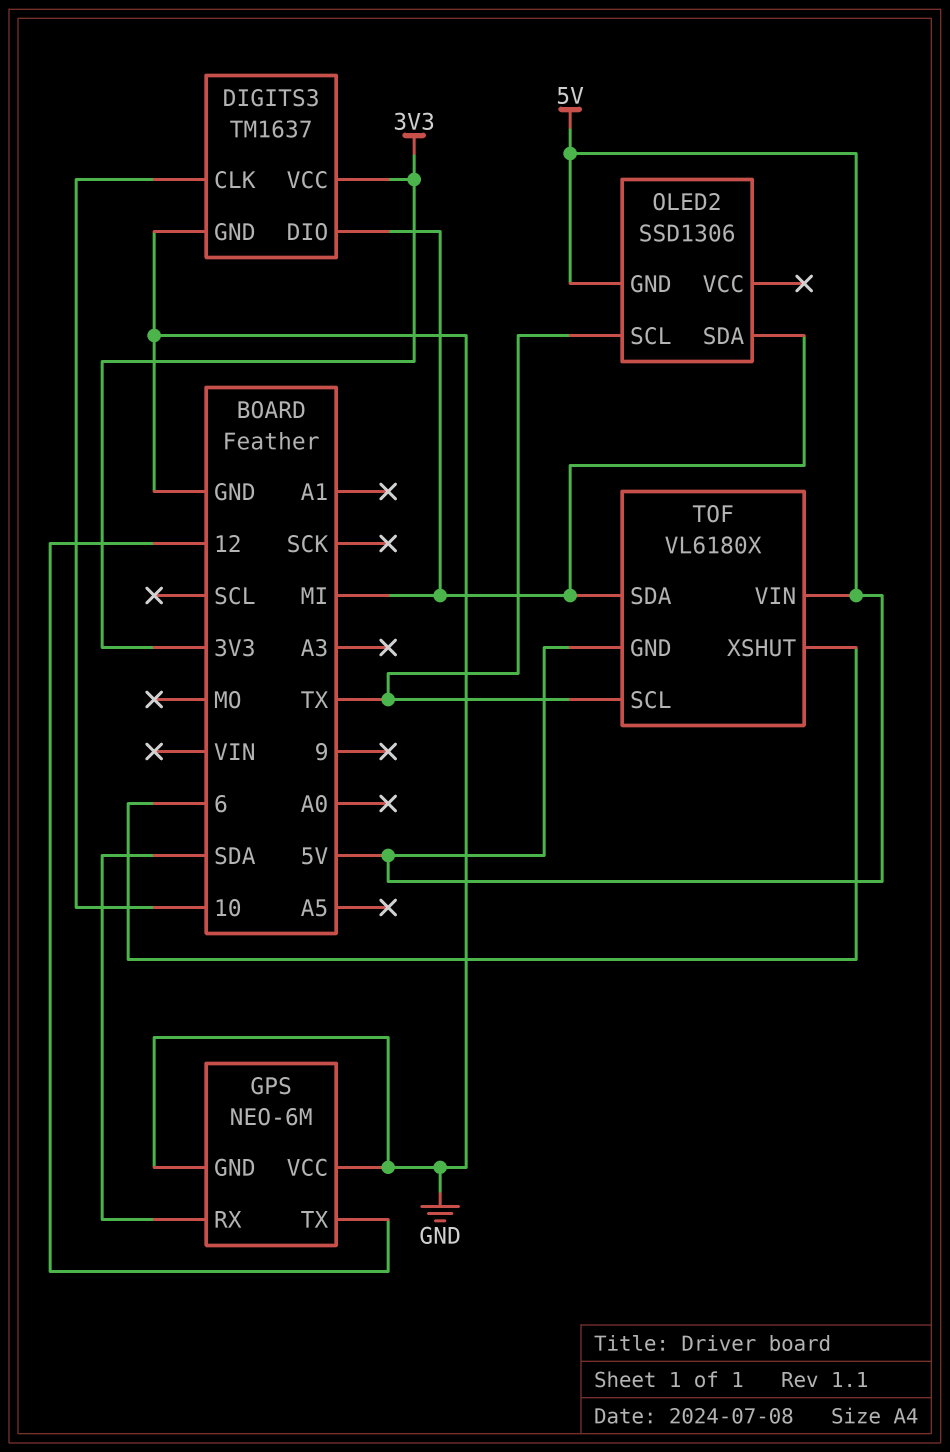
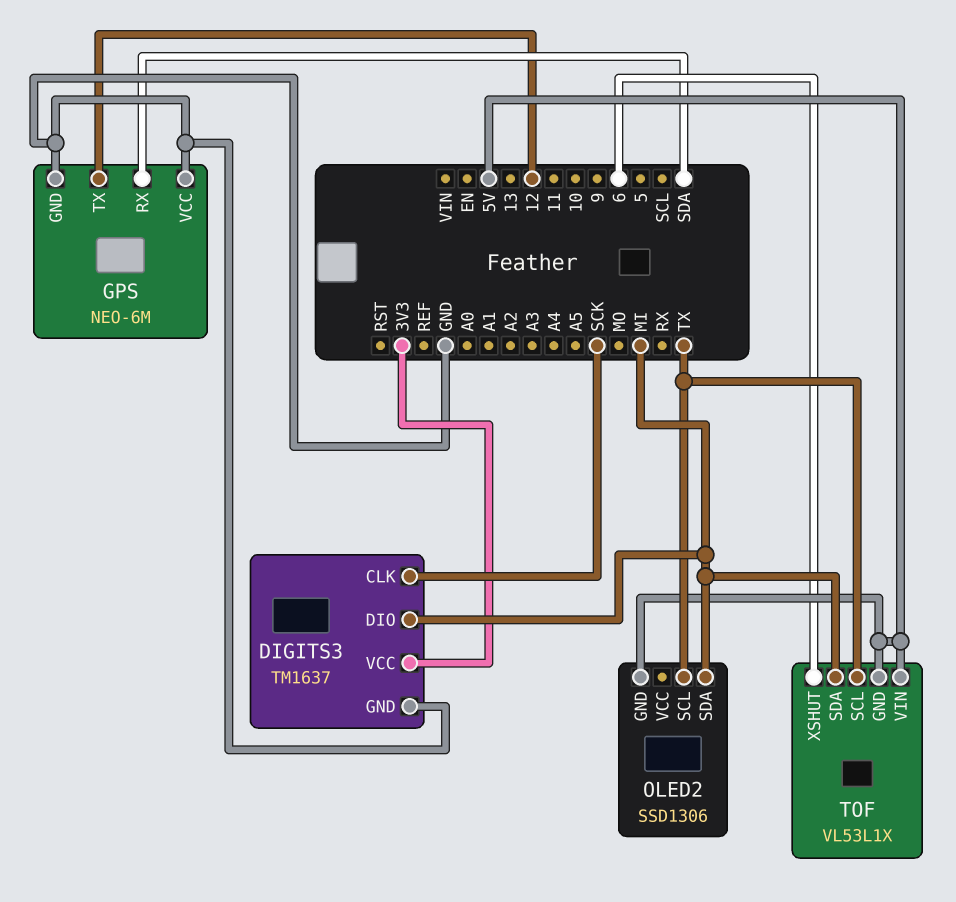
DIGITS3 pin CLK: 10 -> SCK
TOF: VL6180X -> VL53L1X

